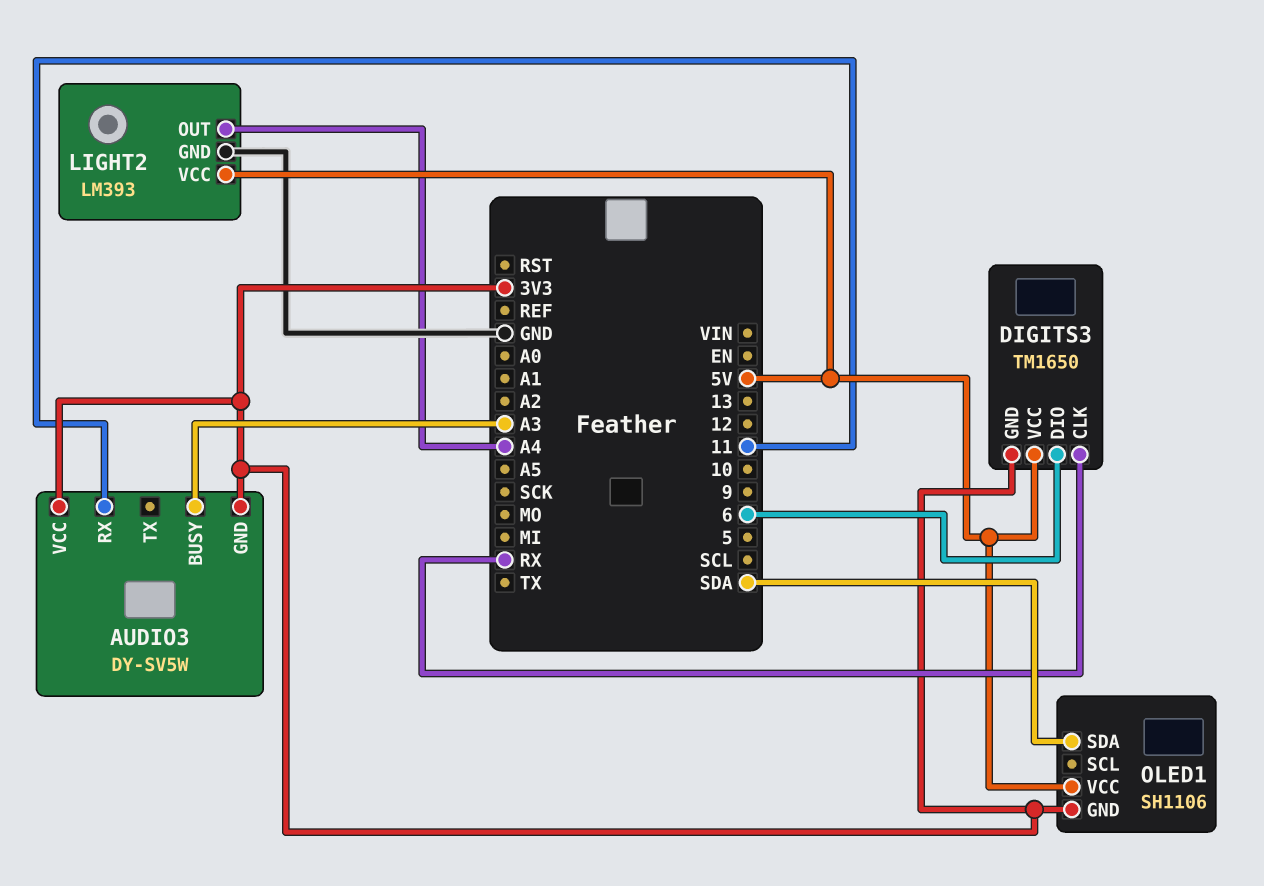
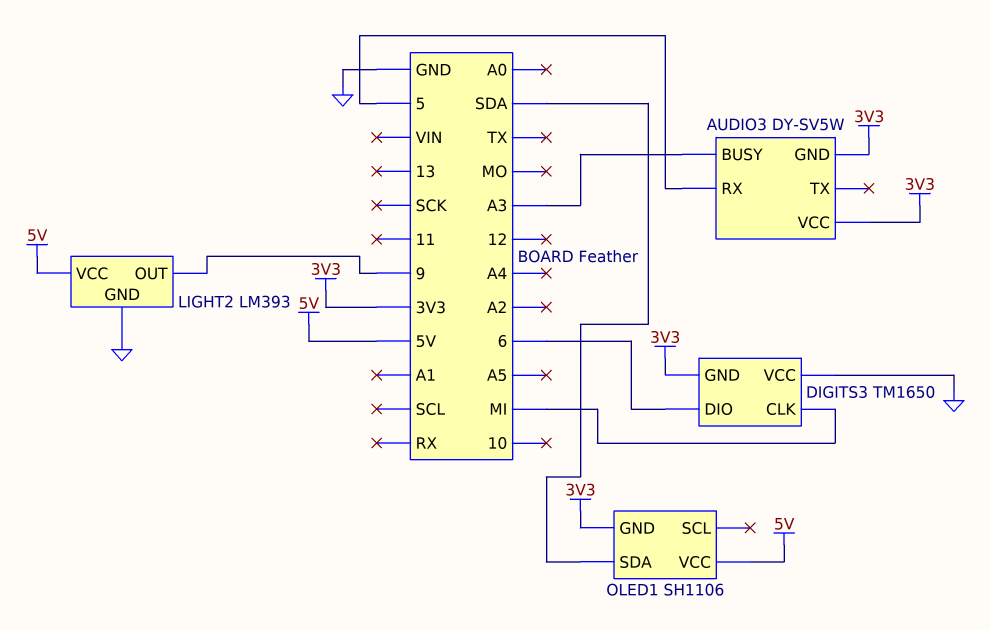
AUDIO3 pin RX: 11 -> 5
DIGITS3 pin CLK: RX -> MI
DIGITS3 pin VCC: 5V -> GND
LIGHT2 pin OUT: A4 -> 9

